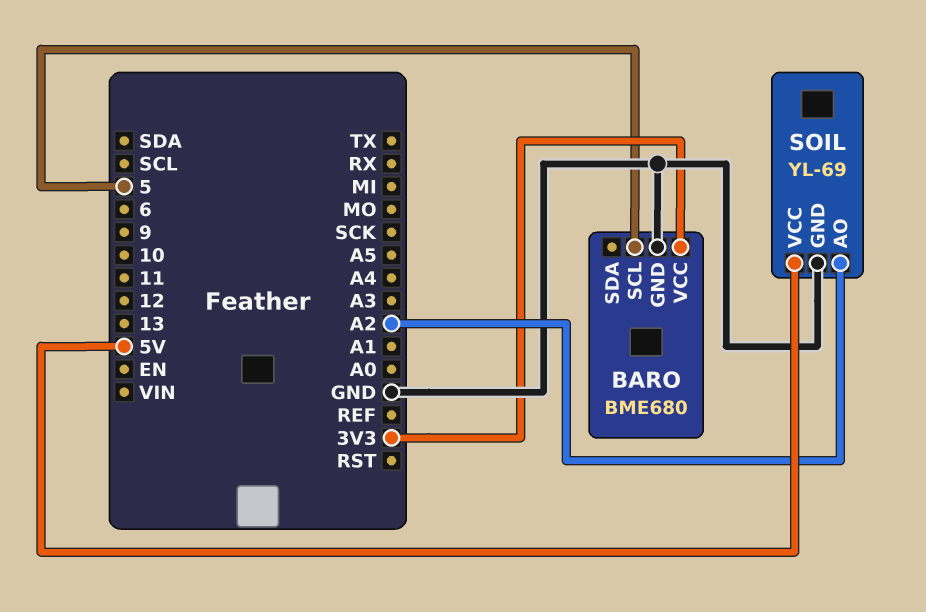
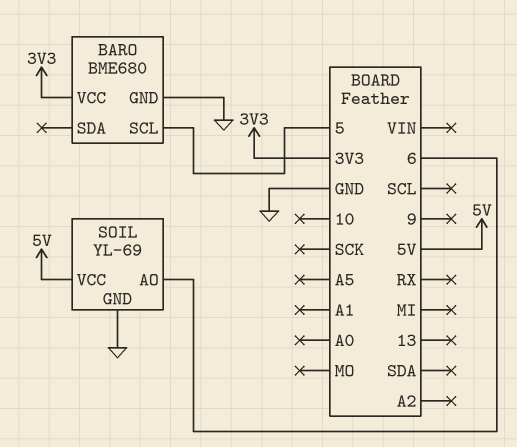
SOIL pin AO: A2 -> 6

